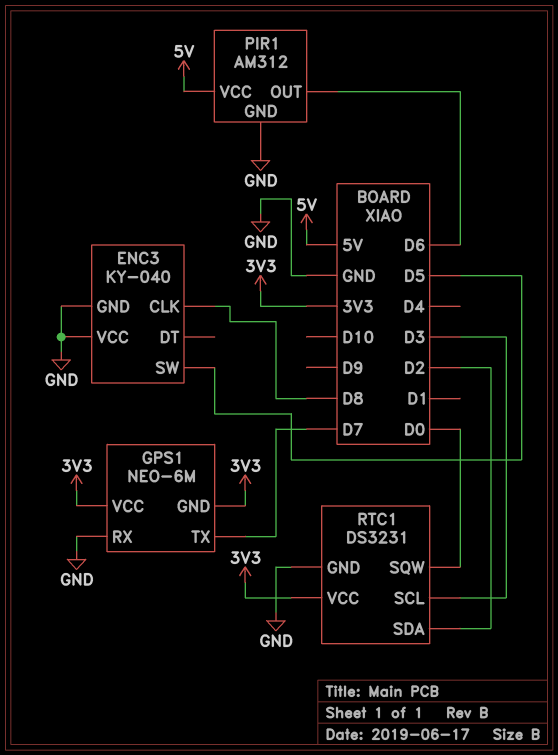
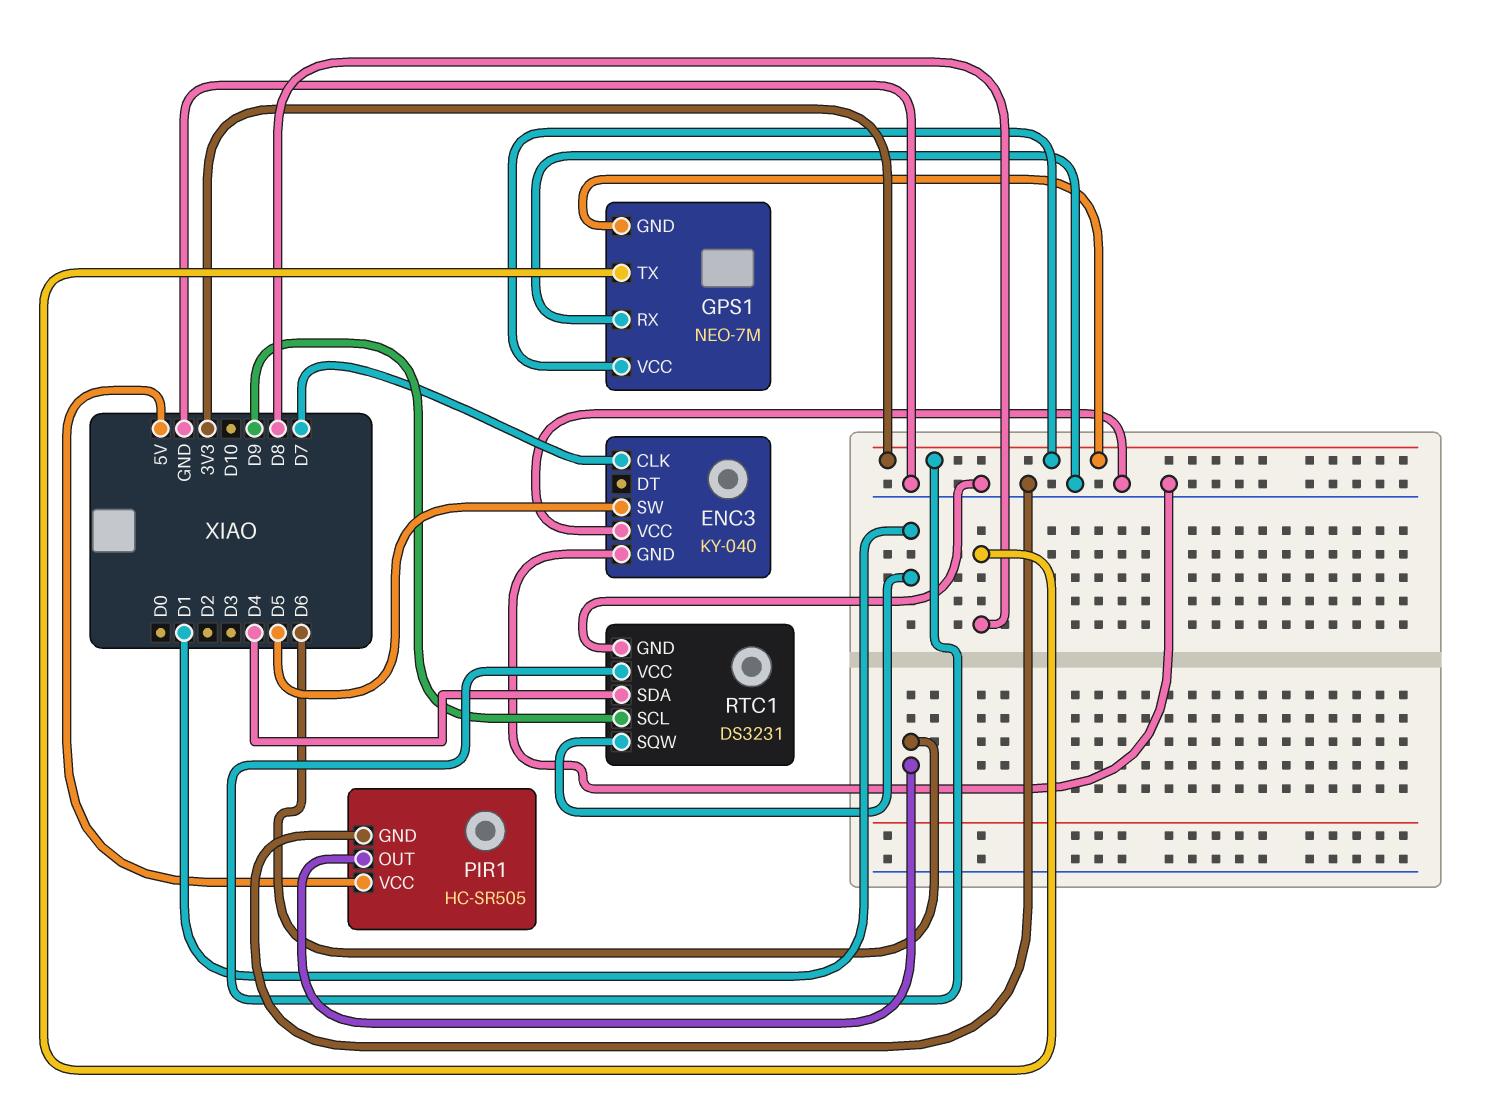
ENC3 pin CLK: D8 -> D7
GPS1: NEO-6M -> NEO-7M
GPS1 pin TX: D7 -> D8
PIR1: AM312 -> HC-SR505
RTC1 pin SCL: D3 -> D9
RTC1 pin SDA: D2 -> D4
RTC1 pin SQW: D0 -> D1

